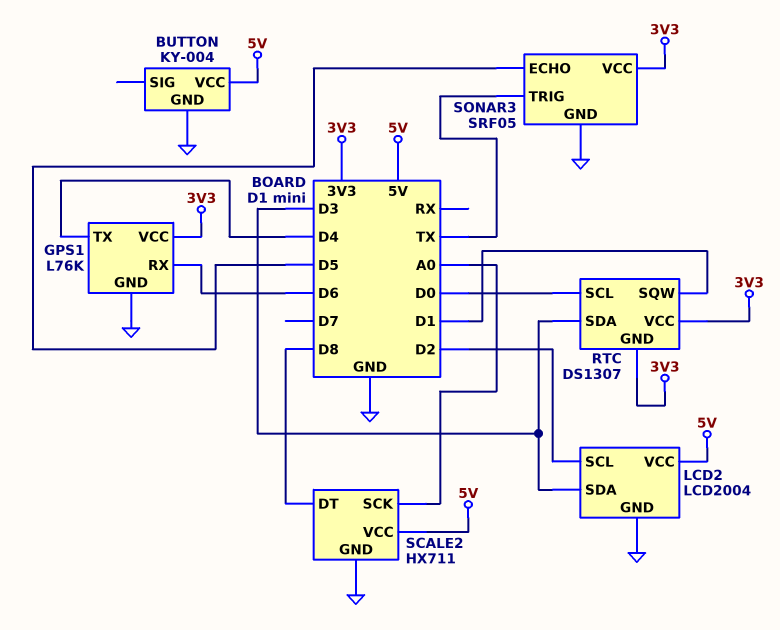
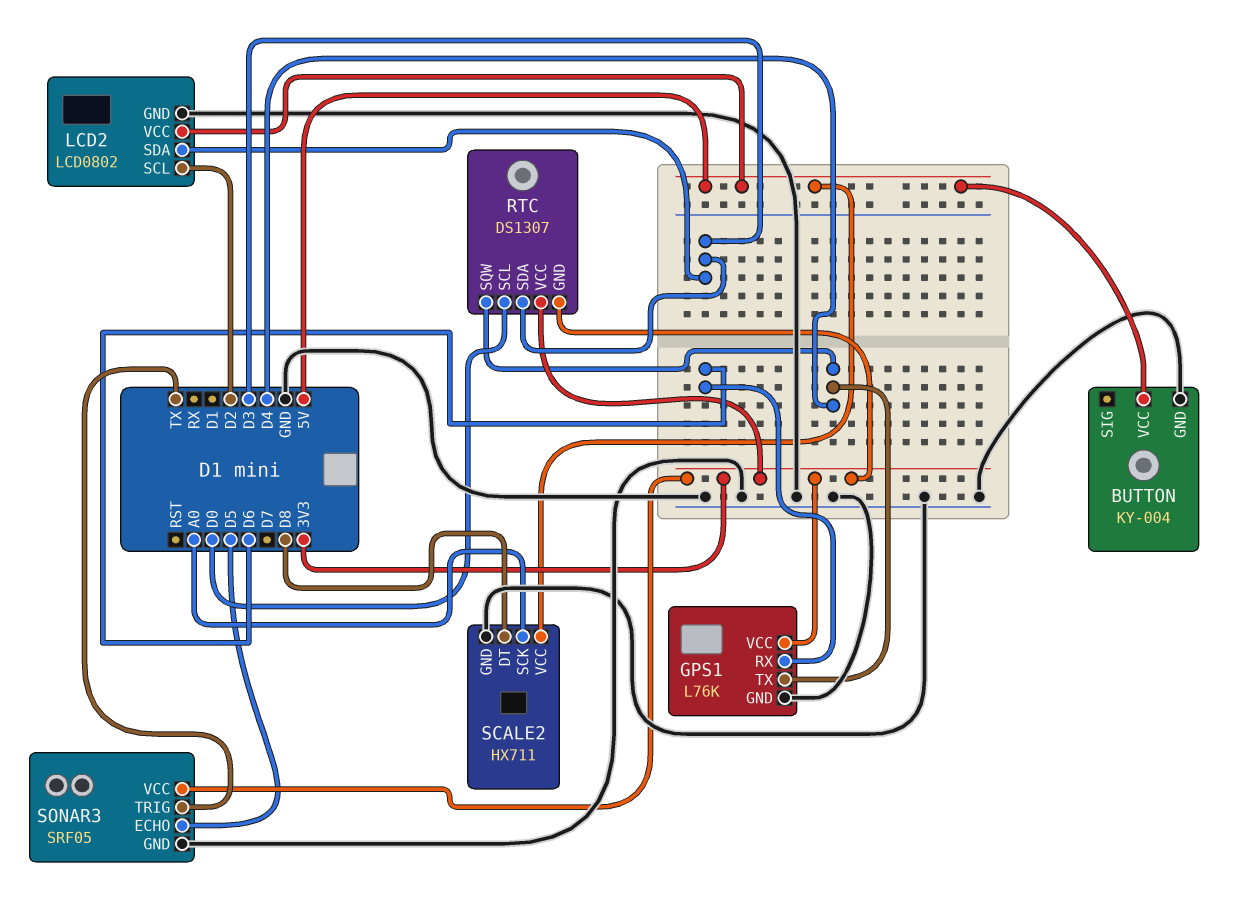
LCD2: LCD2004 -> LCD0802
RTC pin SQW: D1 -> D4

